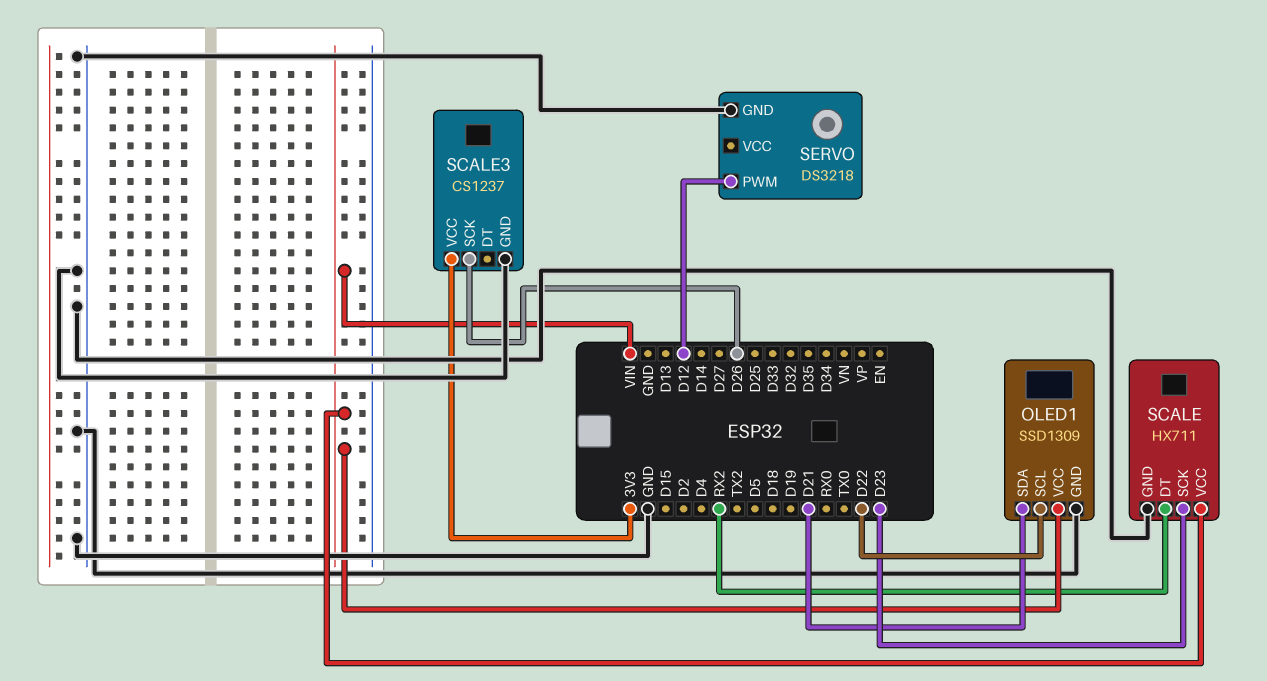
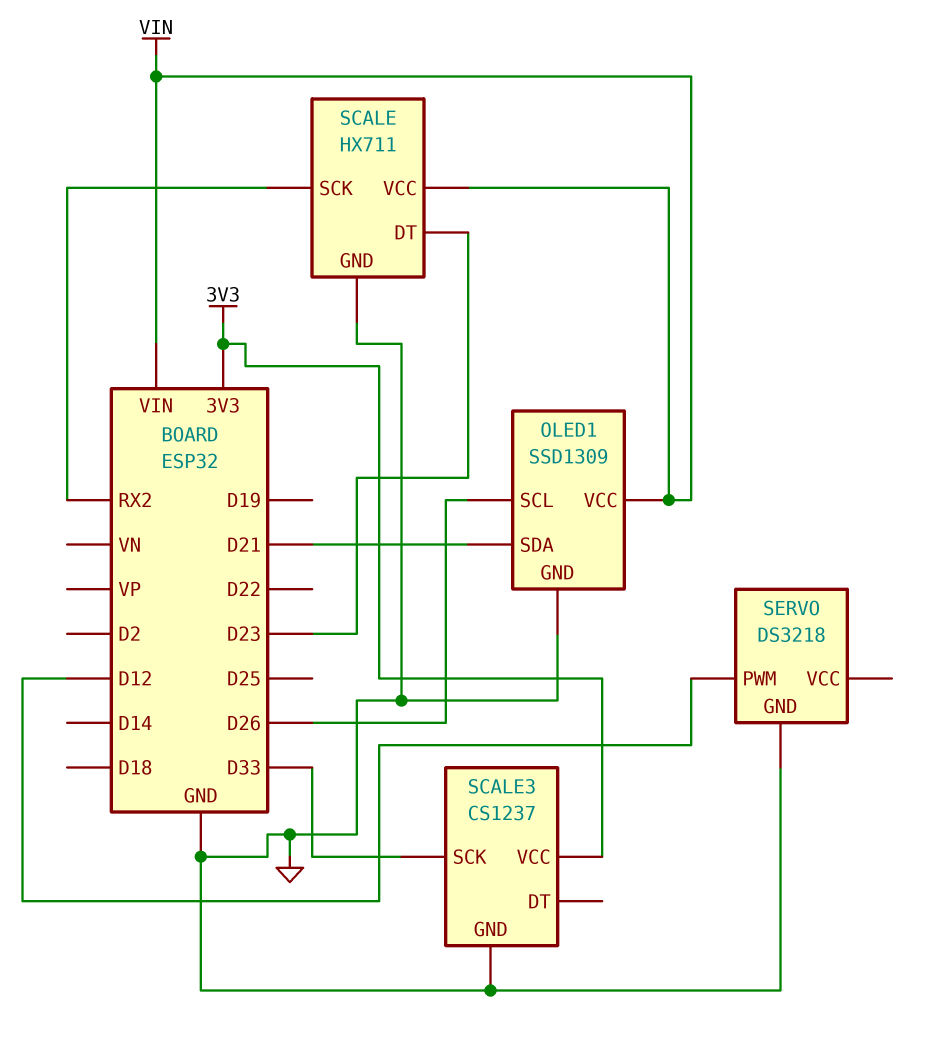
OLED1 pin SCL: D22 -> D26
SCALE pin DT: RX2 -> D23
SCALE pin SCK: D23 -> RX2
SCALE3 pin SCK: D26 -> D33

